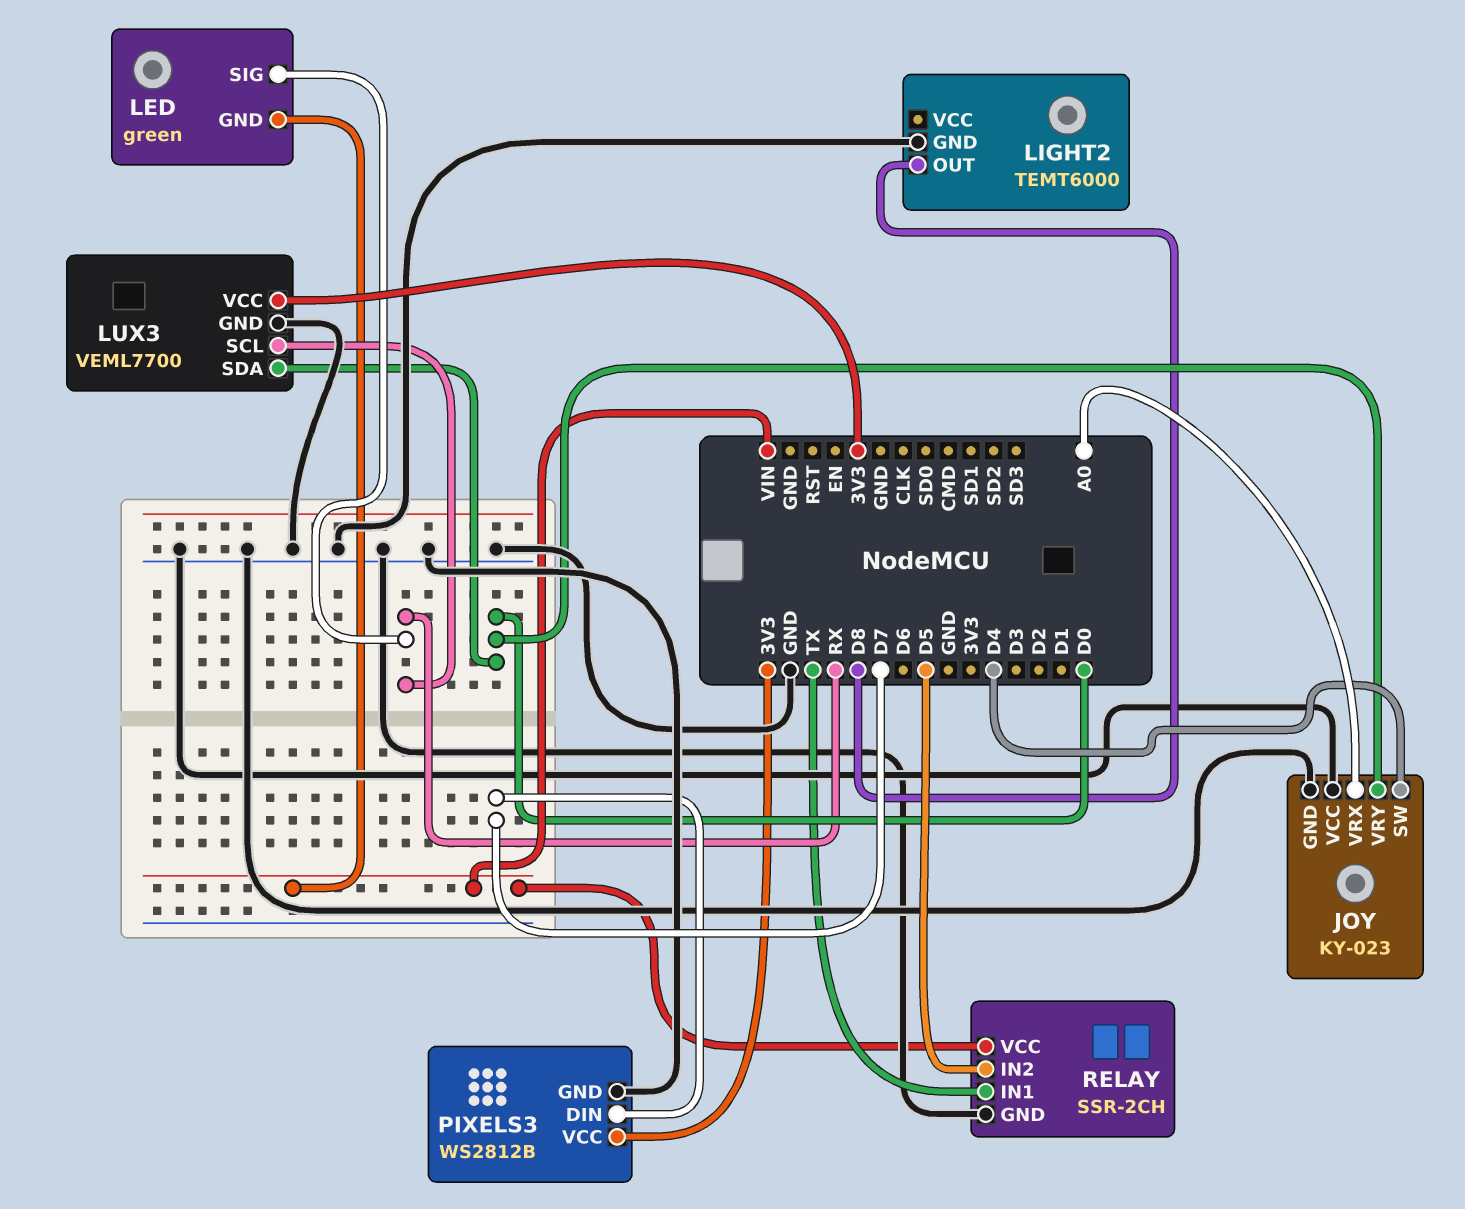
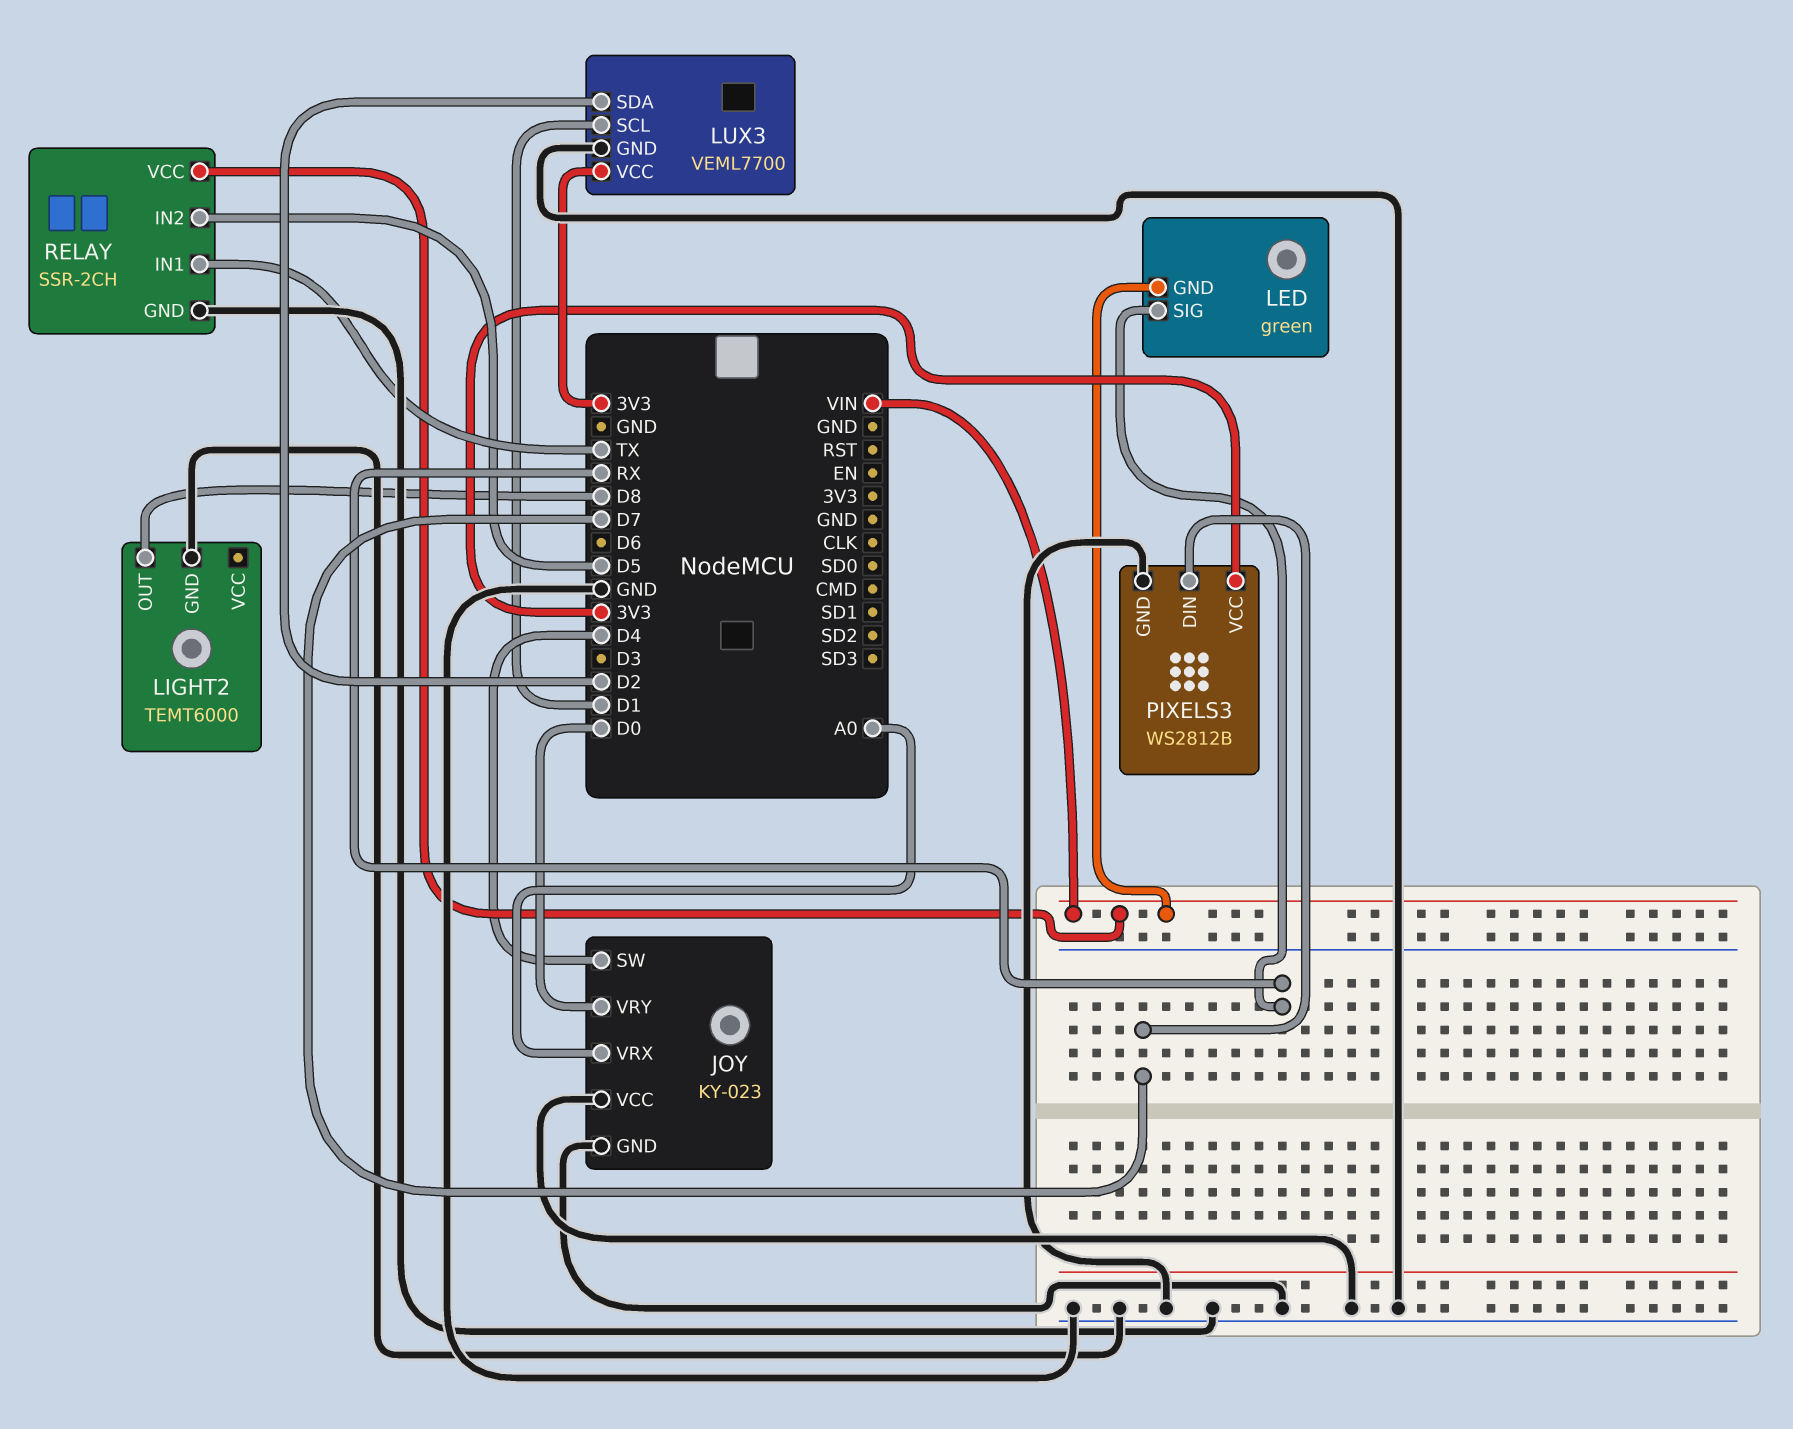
LUX3 pin SCL: RX -> D1
LUX3 pin SDA: D0 -> D2

